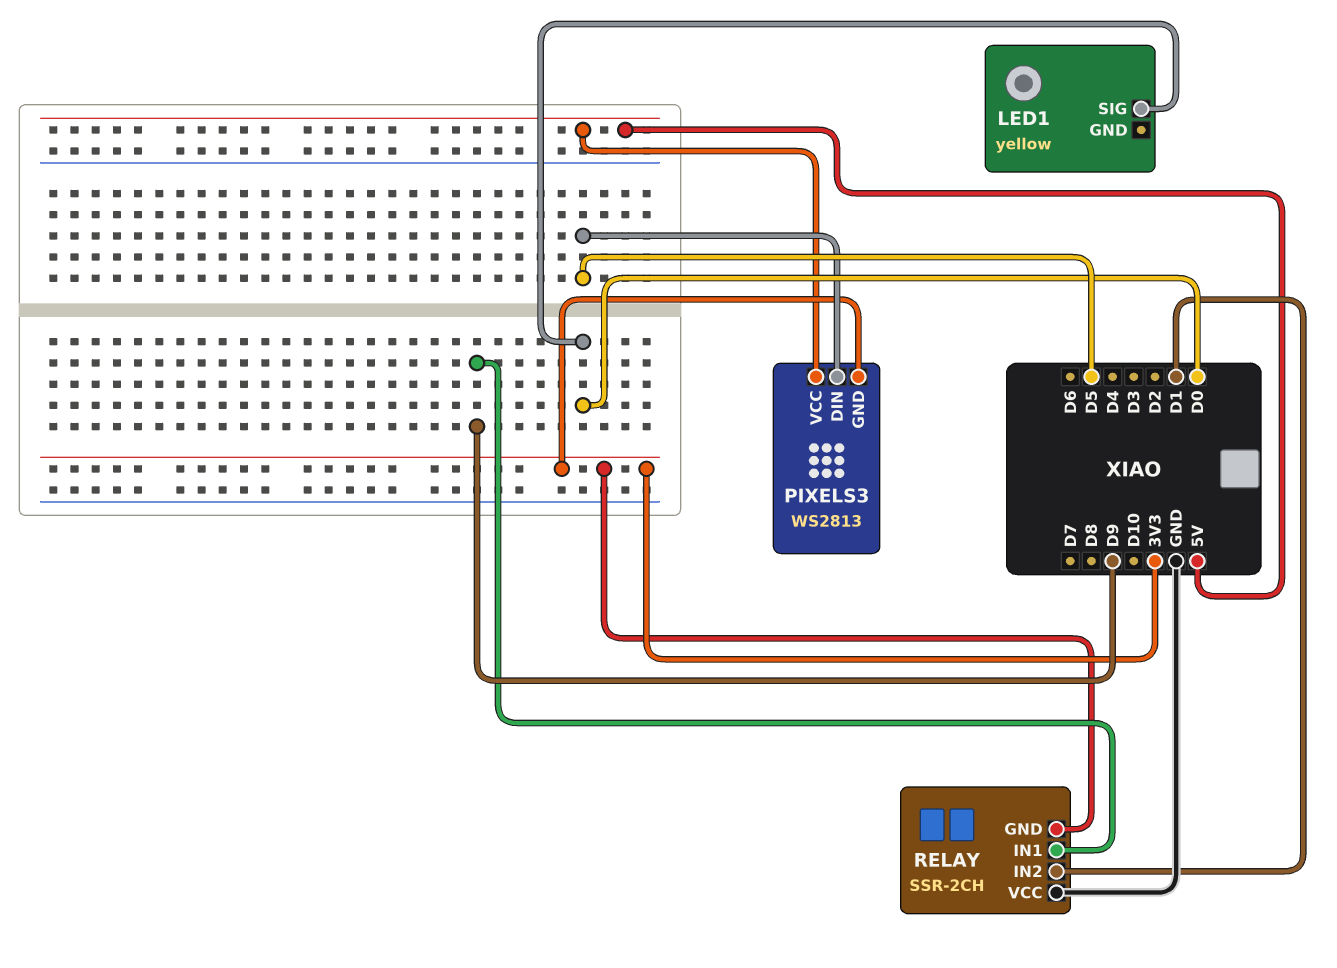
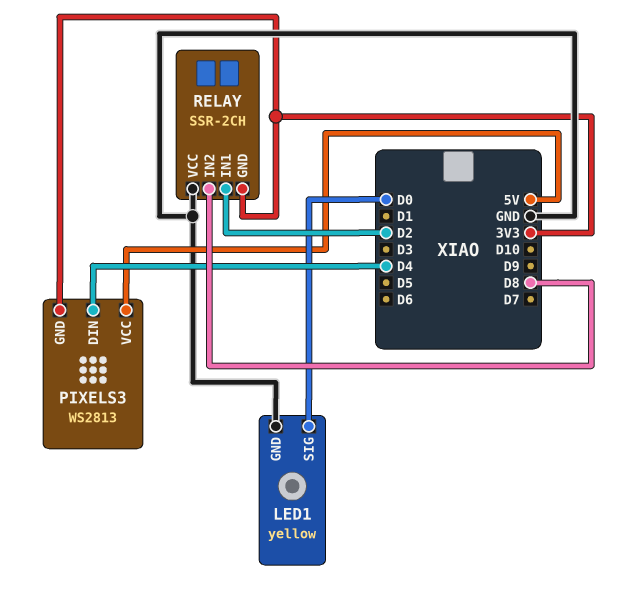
LED1 pin GND: none -> GND
PIXELS3 pin DIN: D5 -> D4
RELAY pin IN1: D9 -> D2
RELAY pin IN2: D1 -> D8

